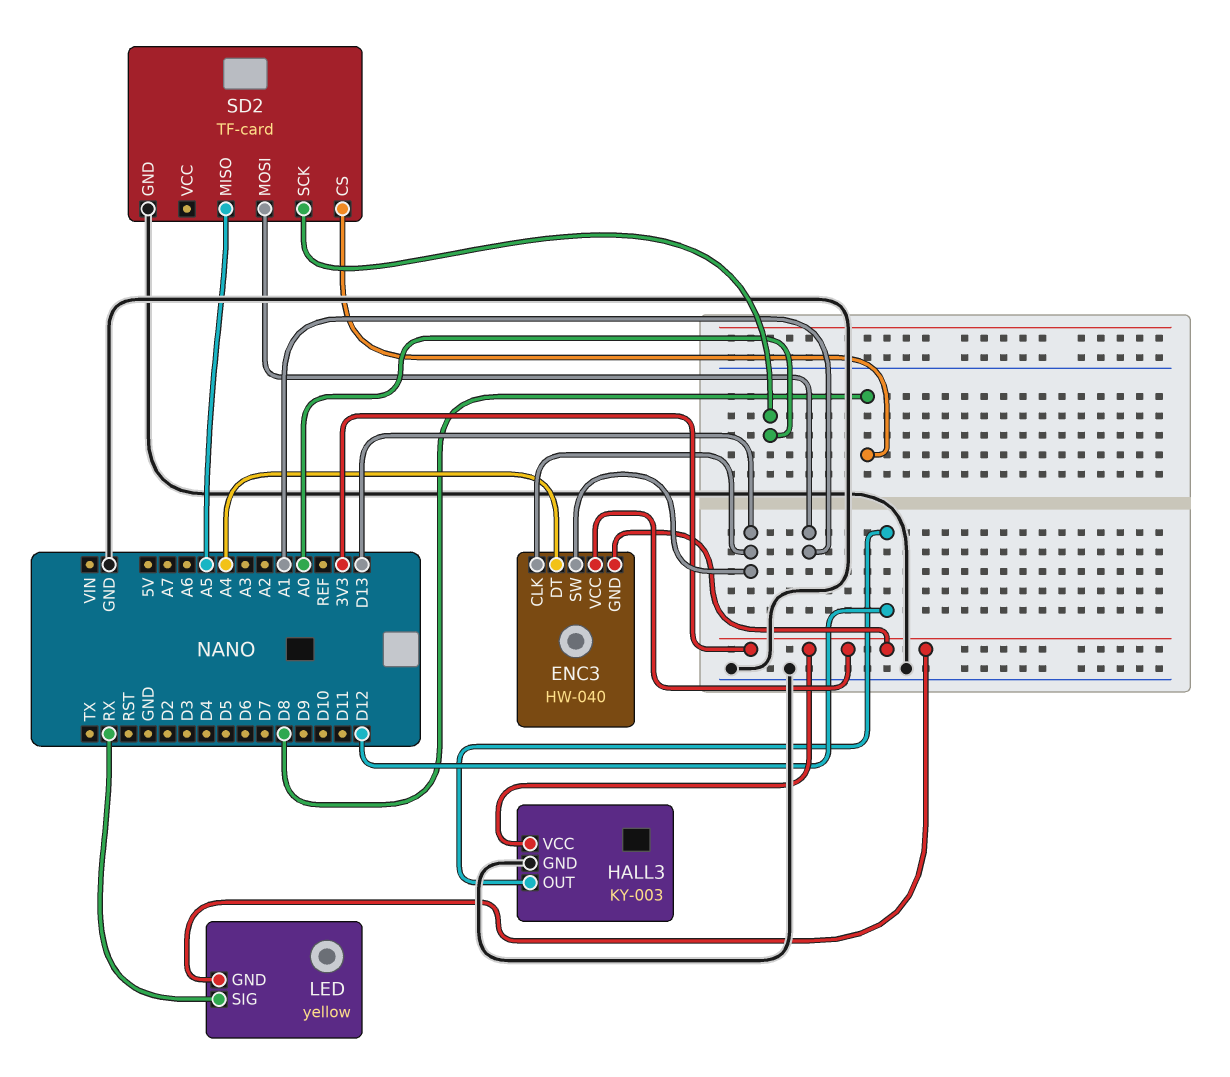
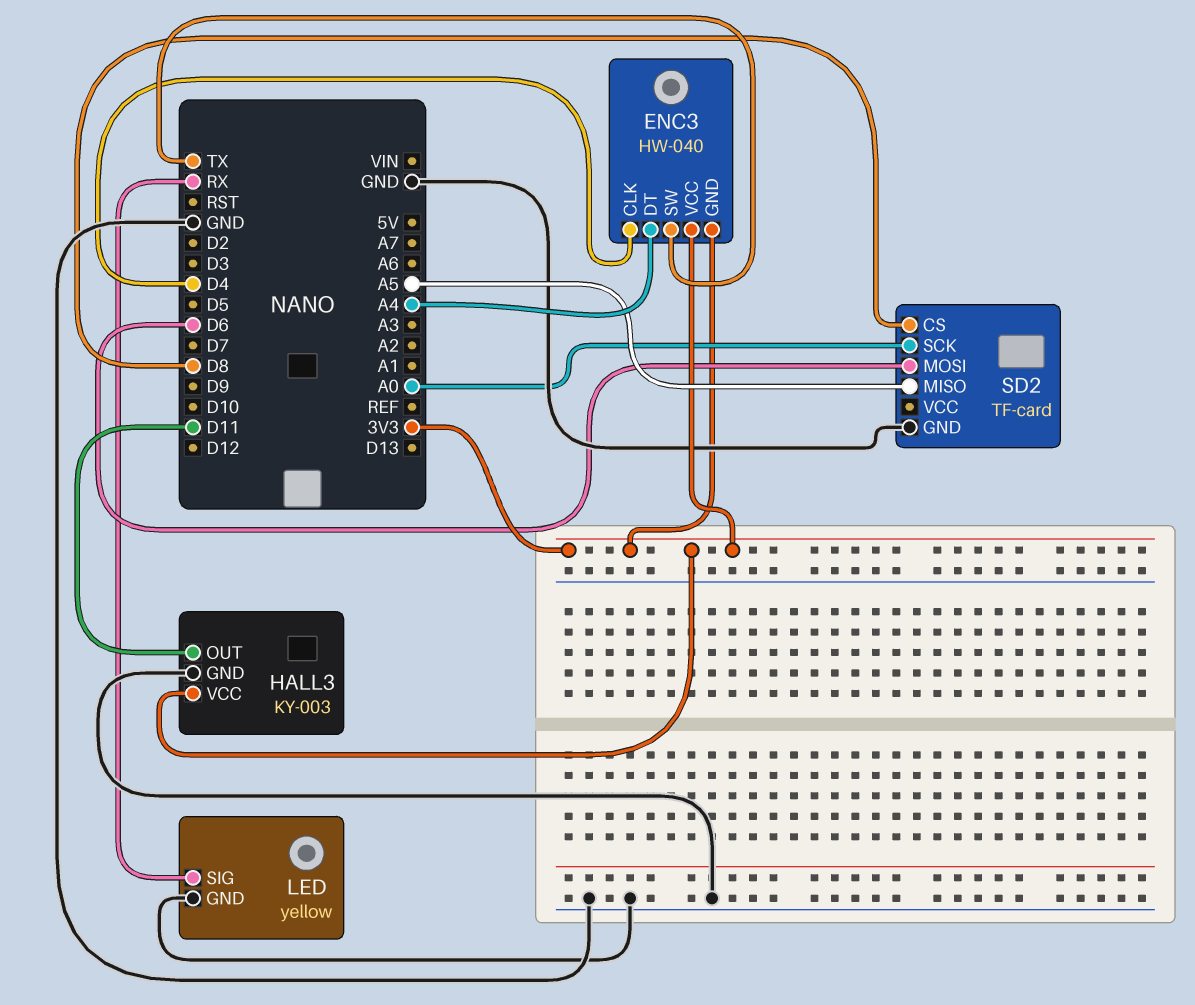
ENC3 pin CLK: D13 -> D4
ENC3 pin SW: D13 -> TX
HALL3 pin OUT: D12 -> D11
LED pin GND: 3V3 -> GND
SD2 pin MOSI: A1 -> D6

